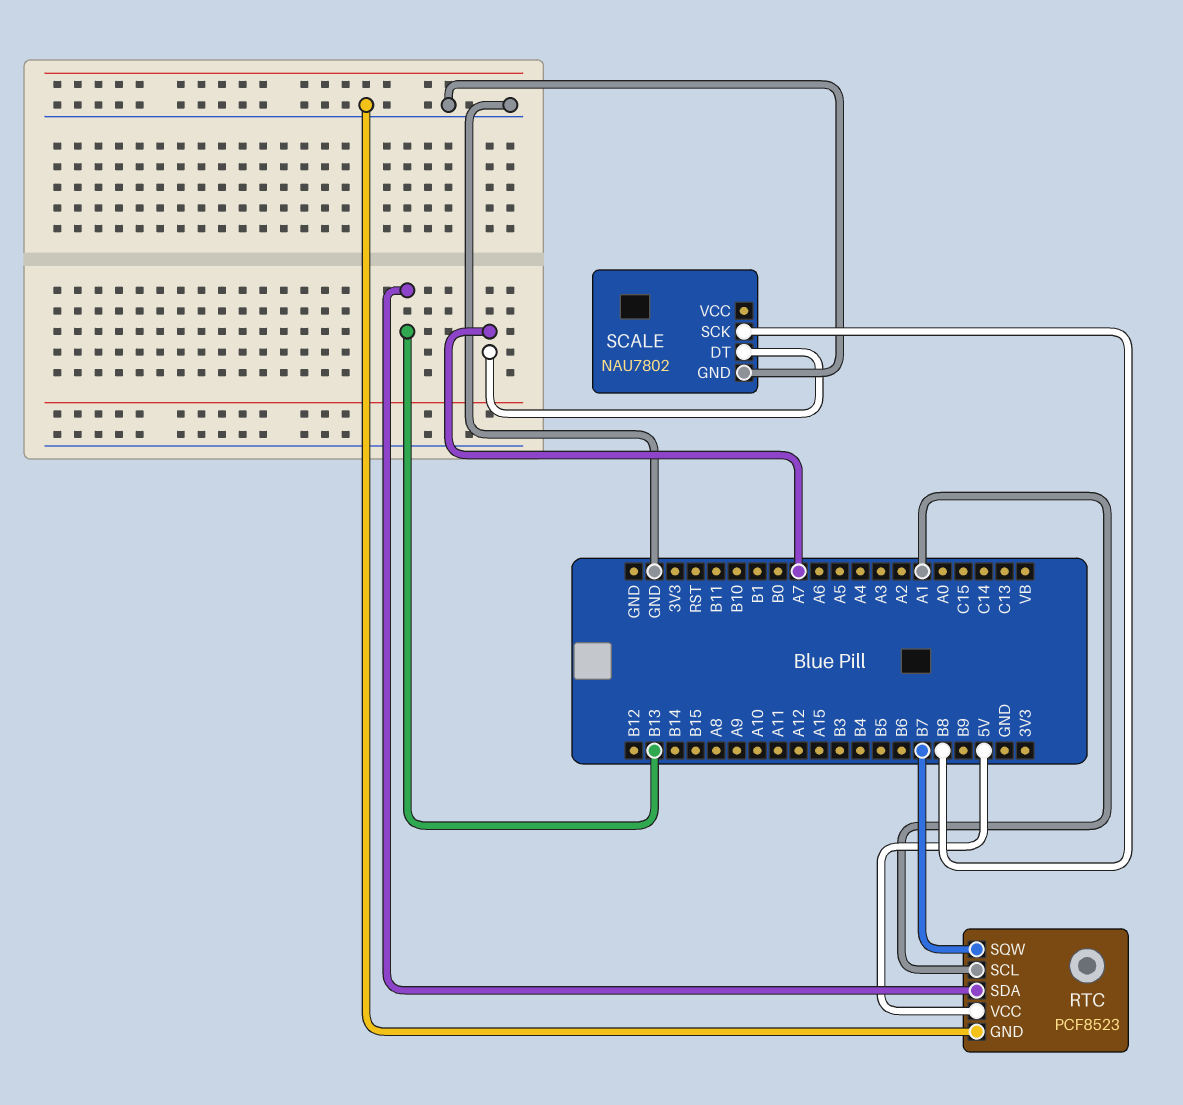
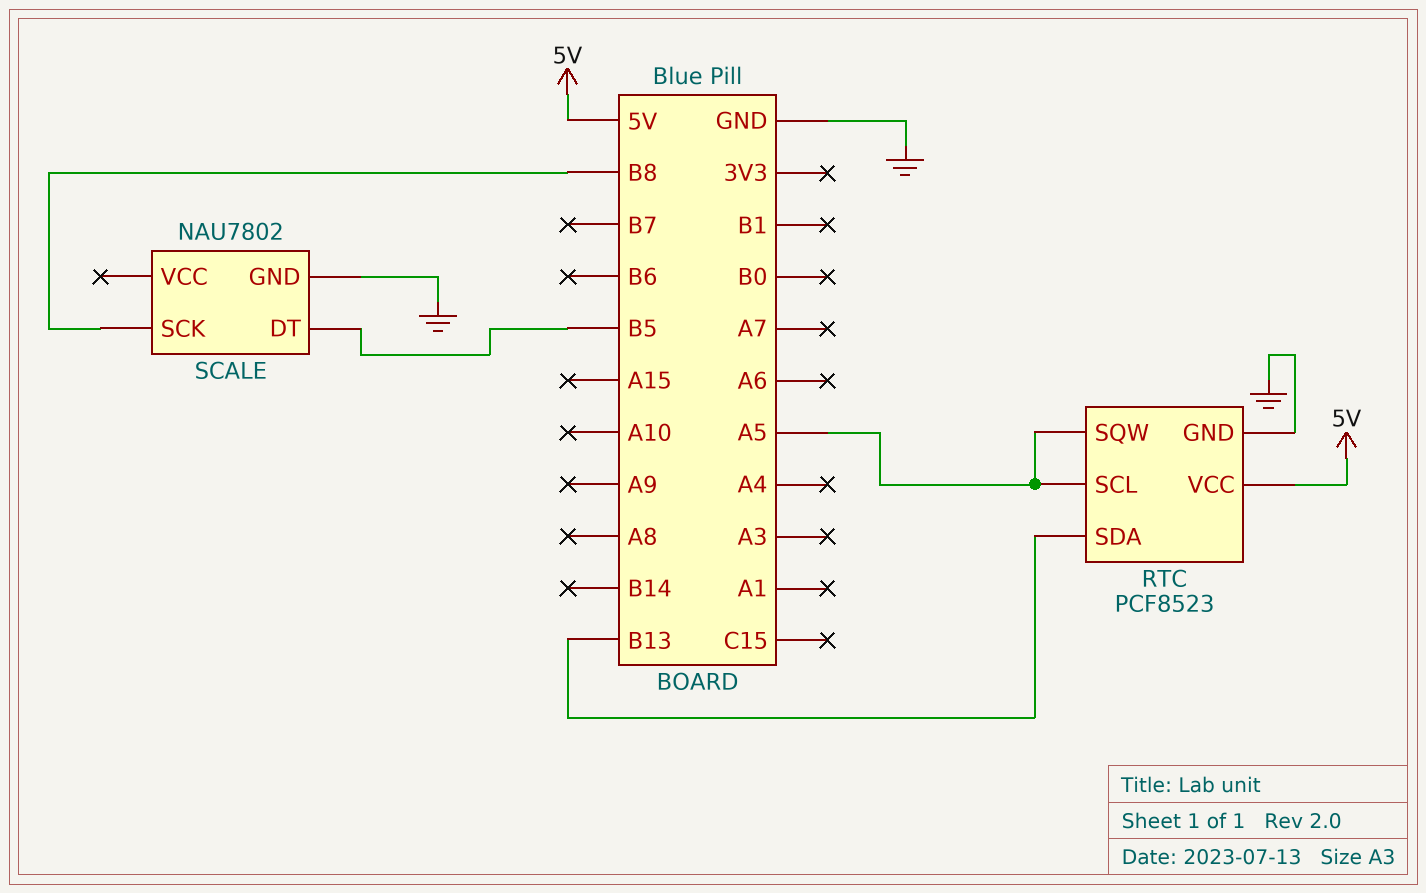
RTC pin SCL: A1 -> A5
RTC pin SQW: B7 -> A5
SCALE pin DT: A7 -> B5

